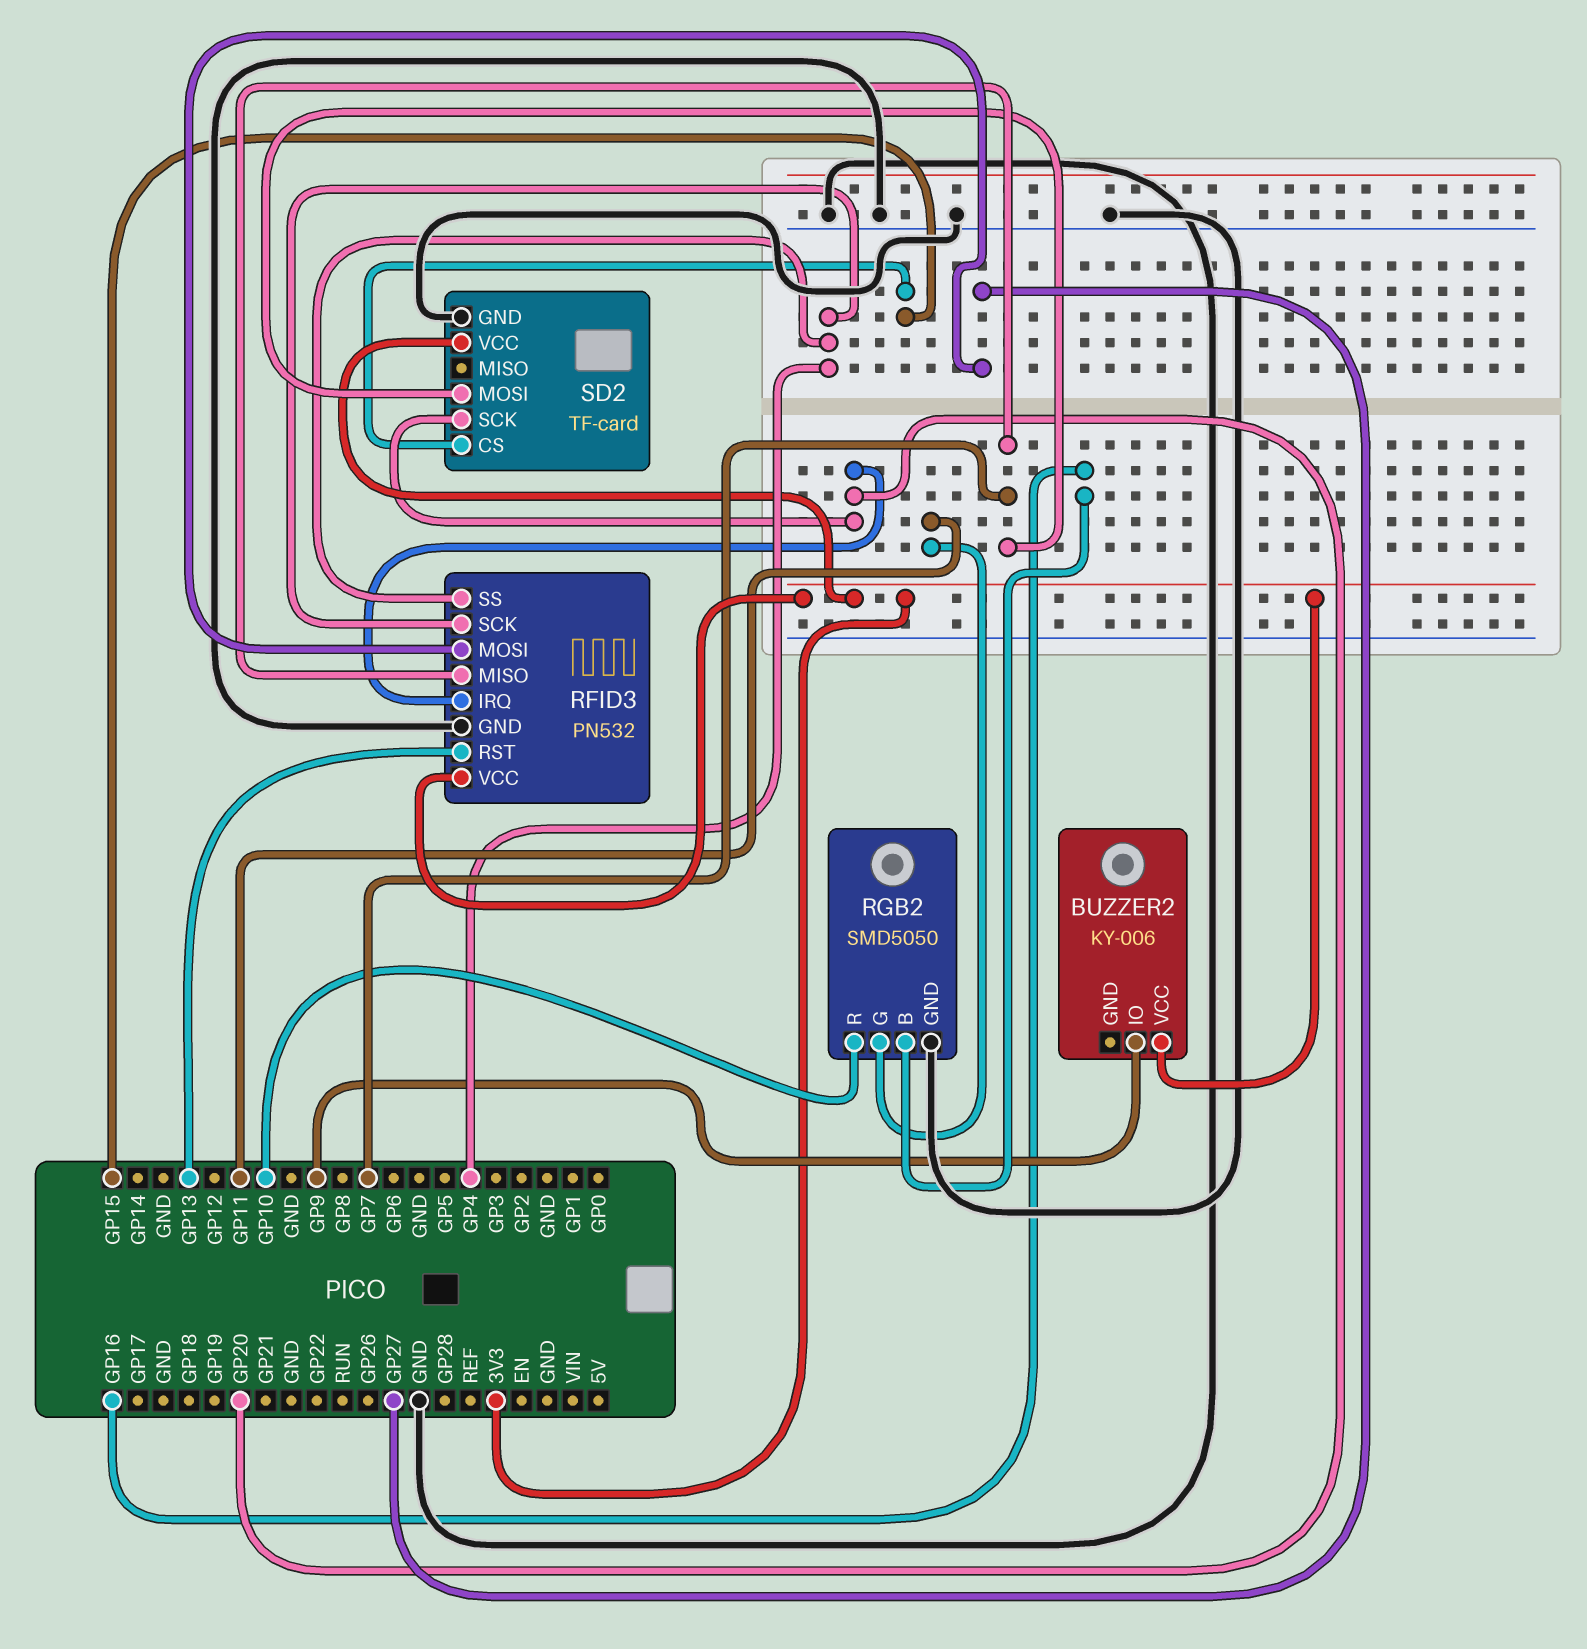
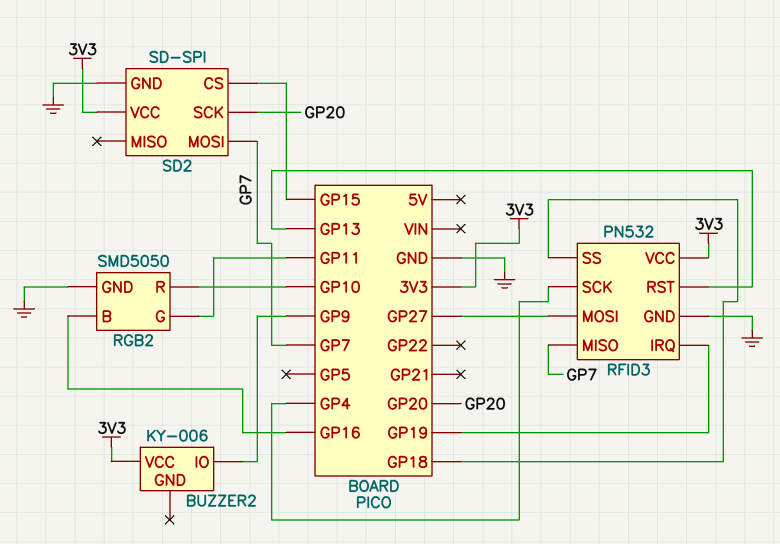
RFID3 pin IRQ: GP20 -> GP19
RFID3 pin SS: GP4 -> GP18
SD2: TF-card -> SD-SPI

